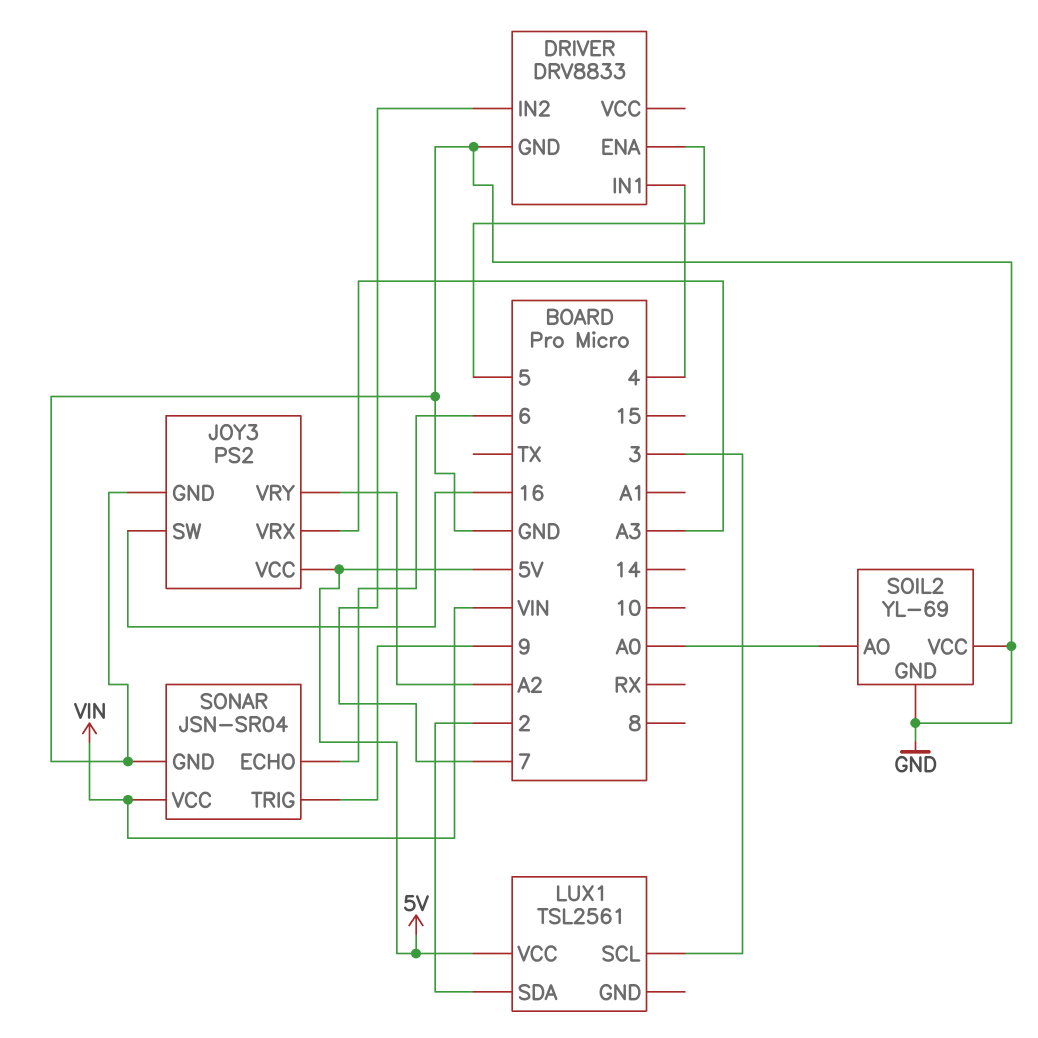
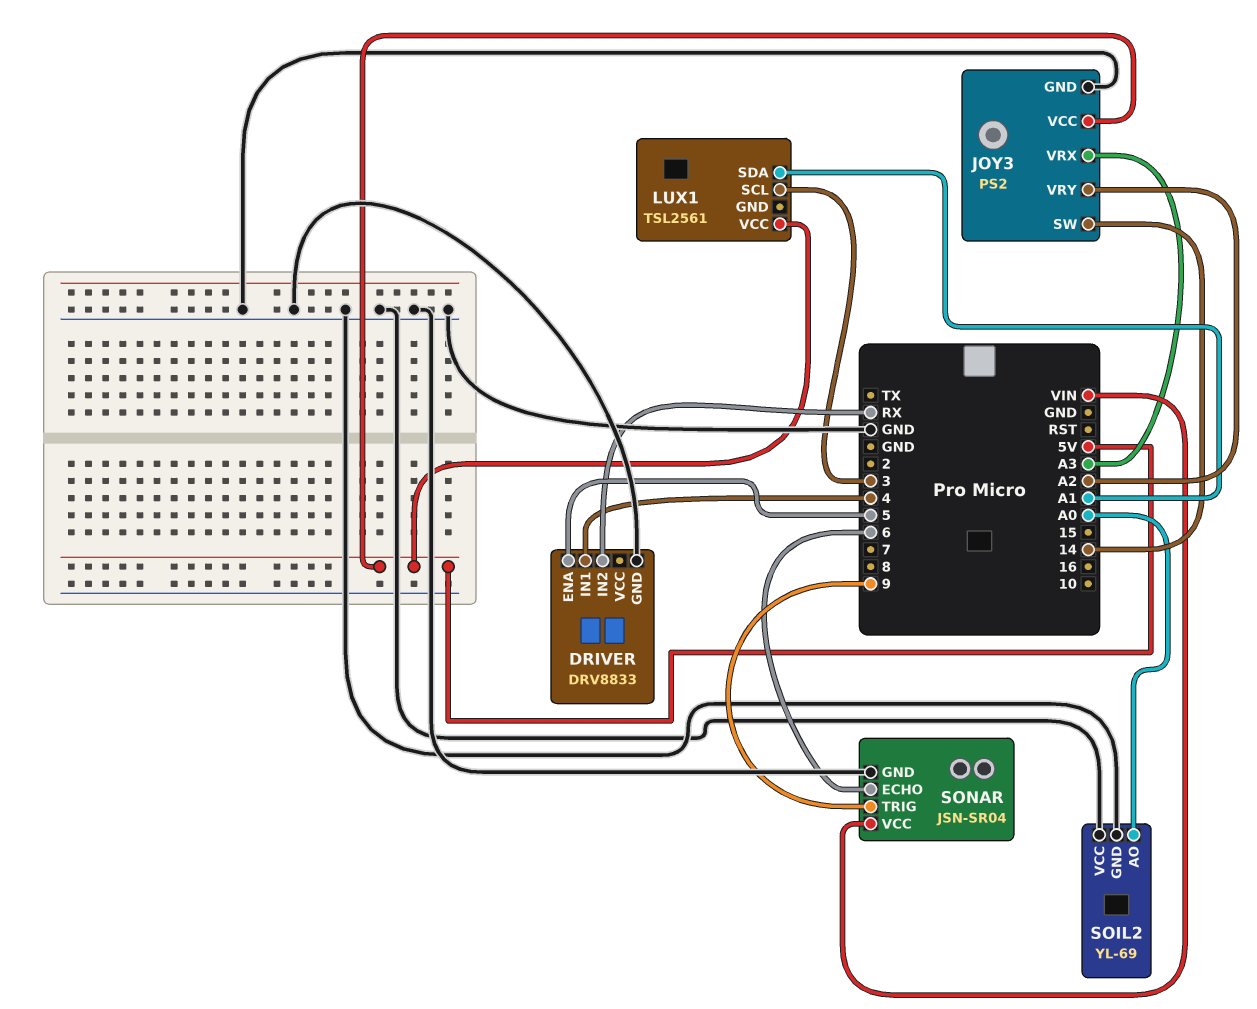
DRIVER pin IN2: 7 -> RX
JOY3 pin SW: 16 -> 14
LUX1 pin SDA: 2 -> A1

